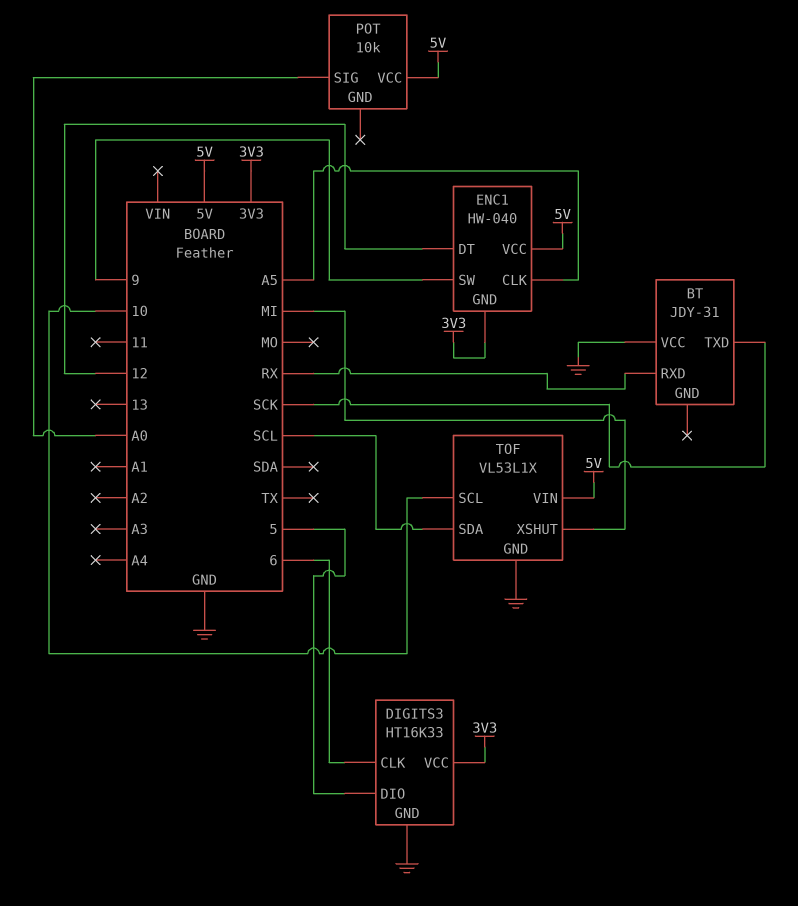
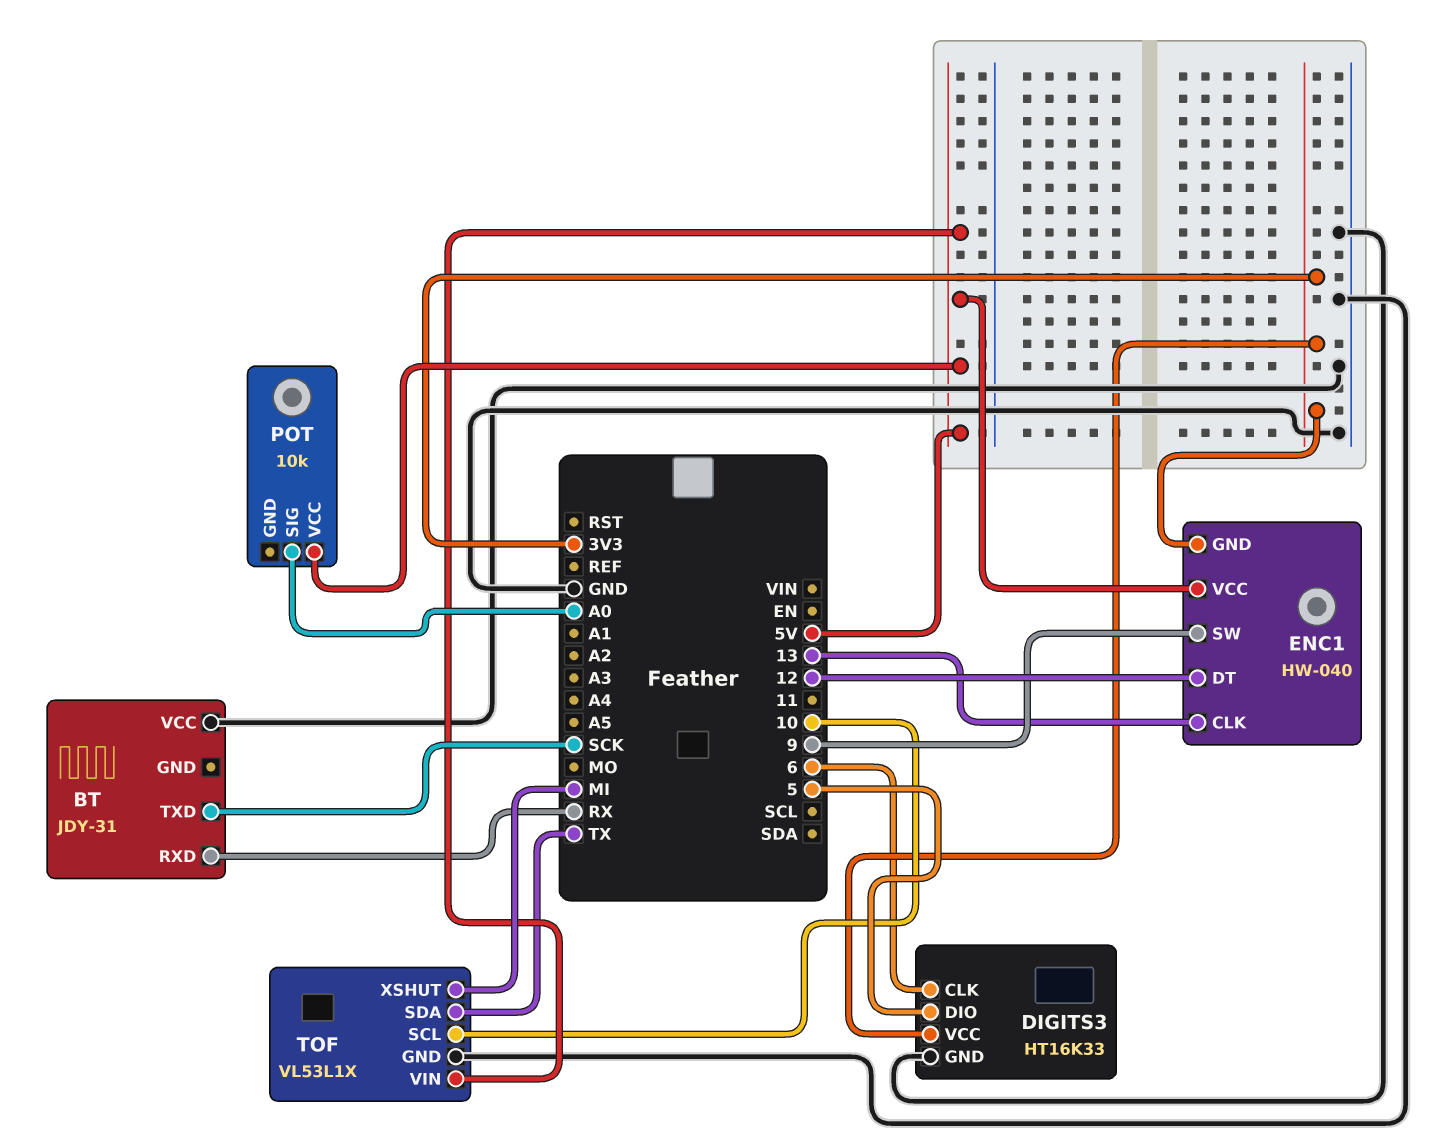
ENC1 pin CLK: A5 -> 13
TOF pin SDA: SCL -> TX

